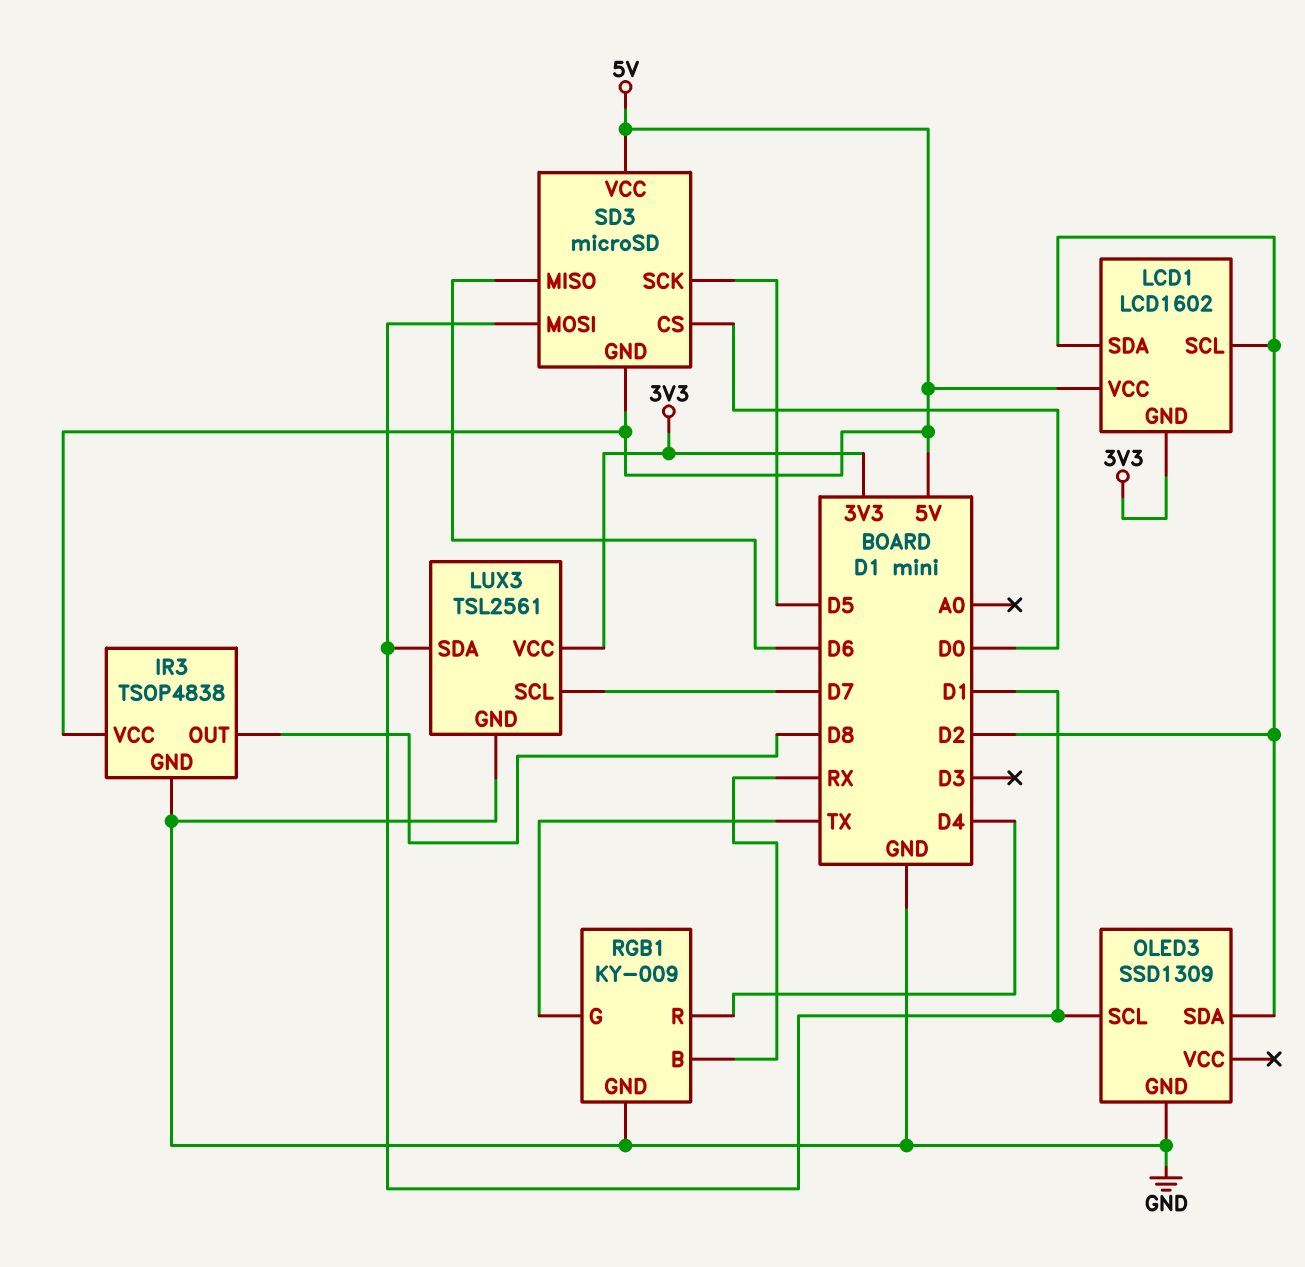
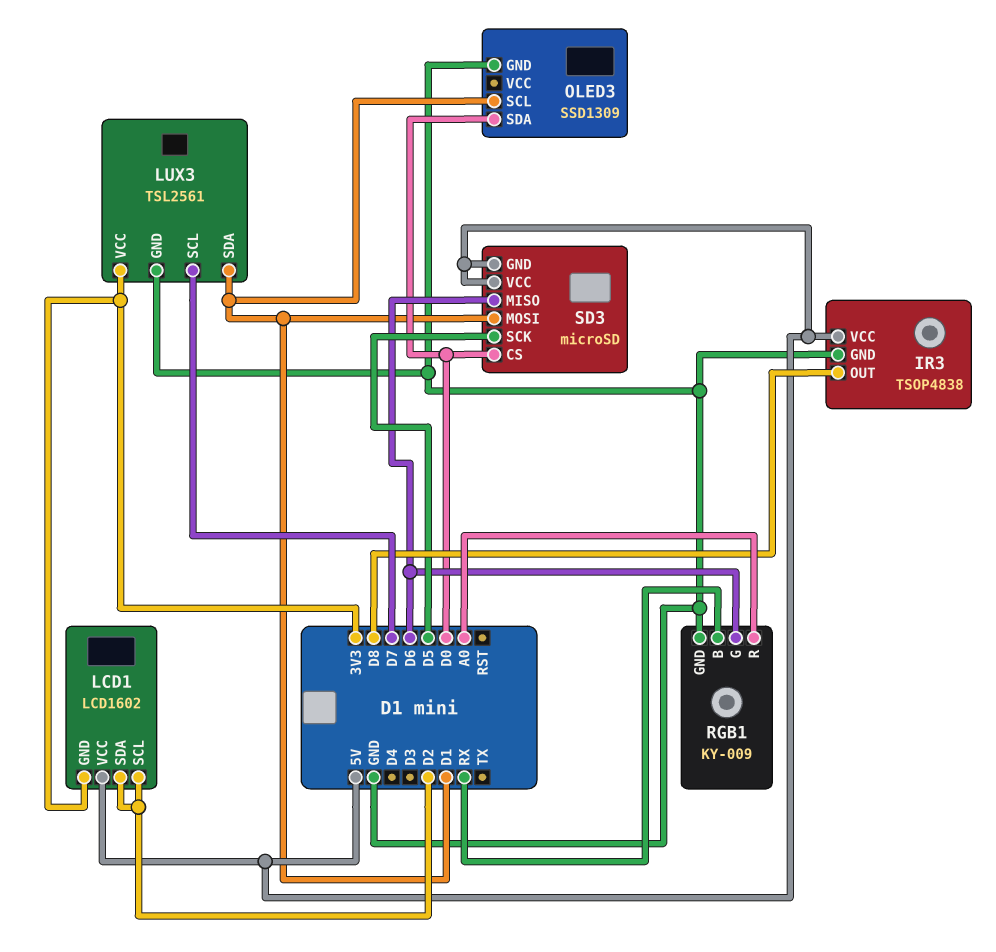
OLED3 pin SDA: D2 -> D0
RGB1 pin G: TX -> D6
RGB1 pin R: D4 -> A0

